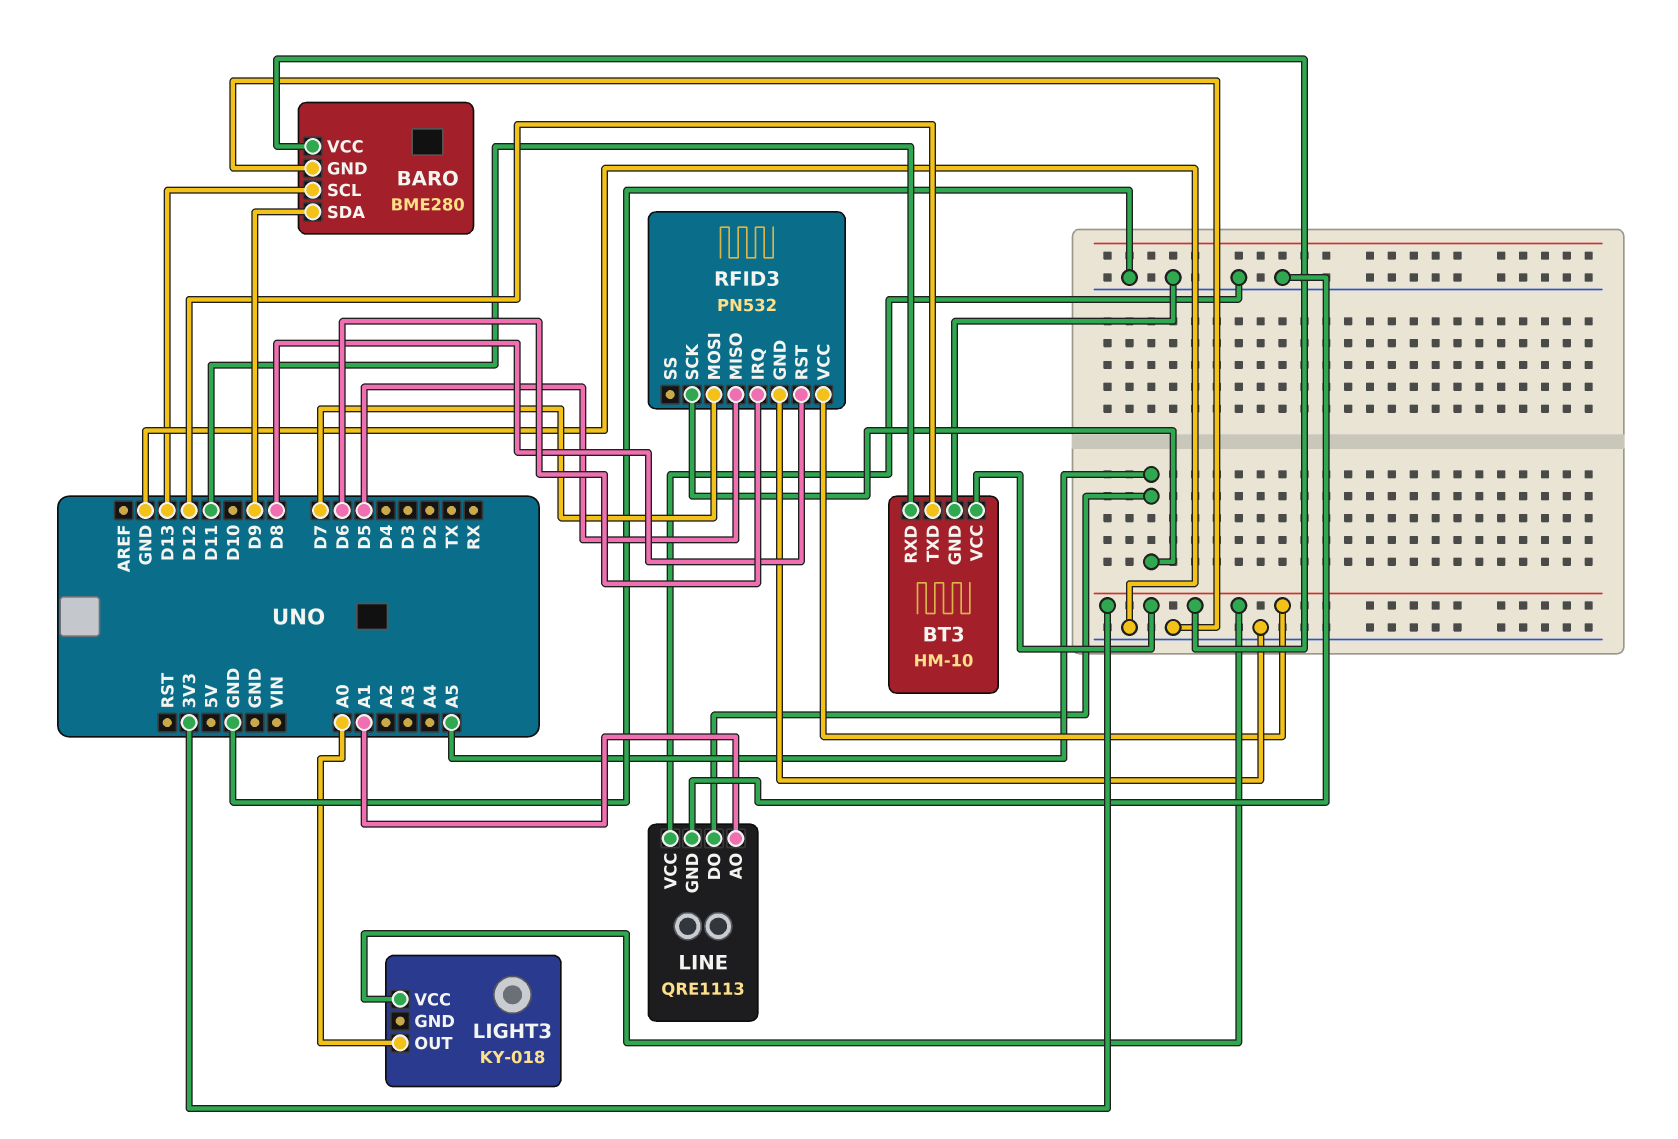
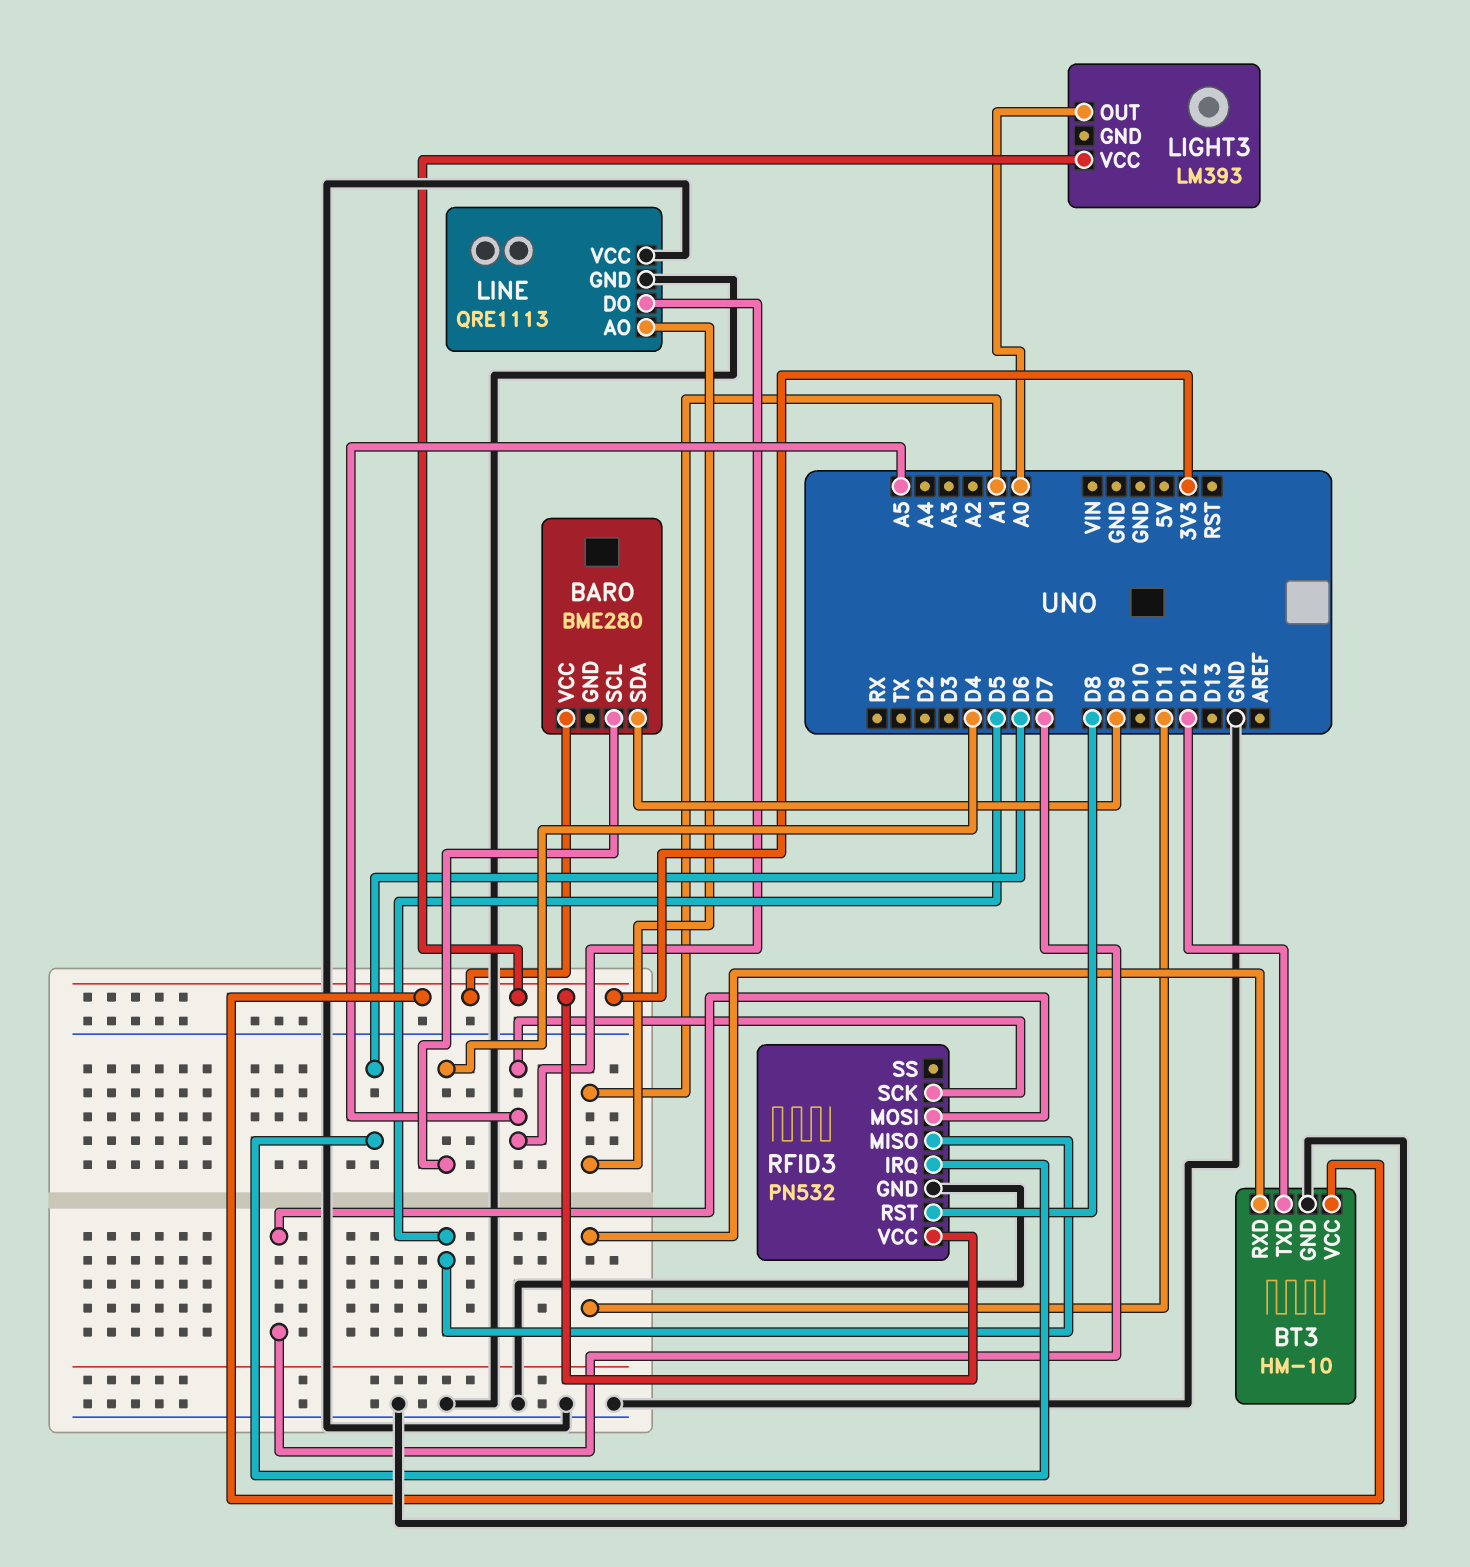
BARO pin GND: GND -> none
BARO pin SCL: D13 -> D4
LIGHT3: KY-018 -> LM393

